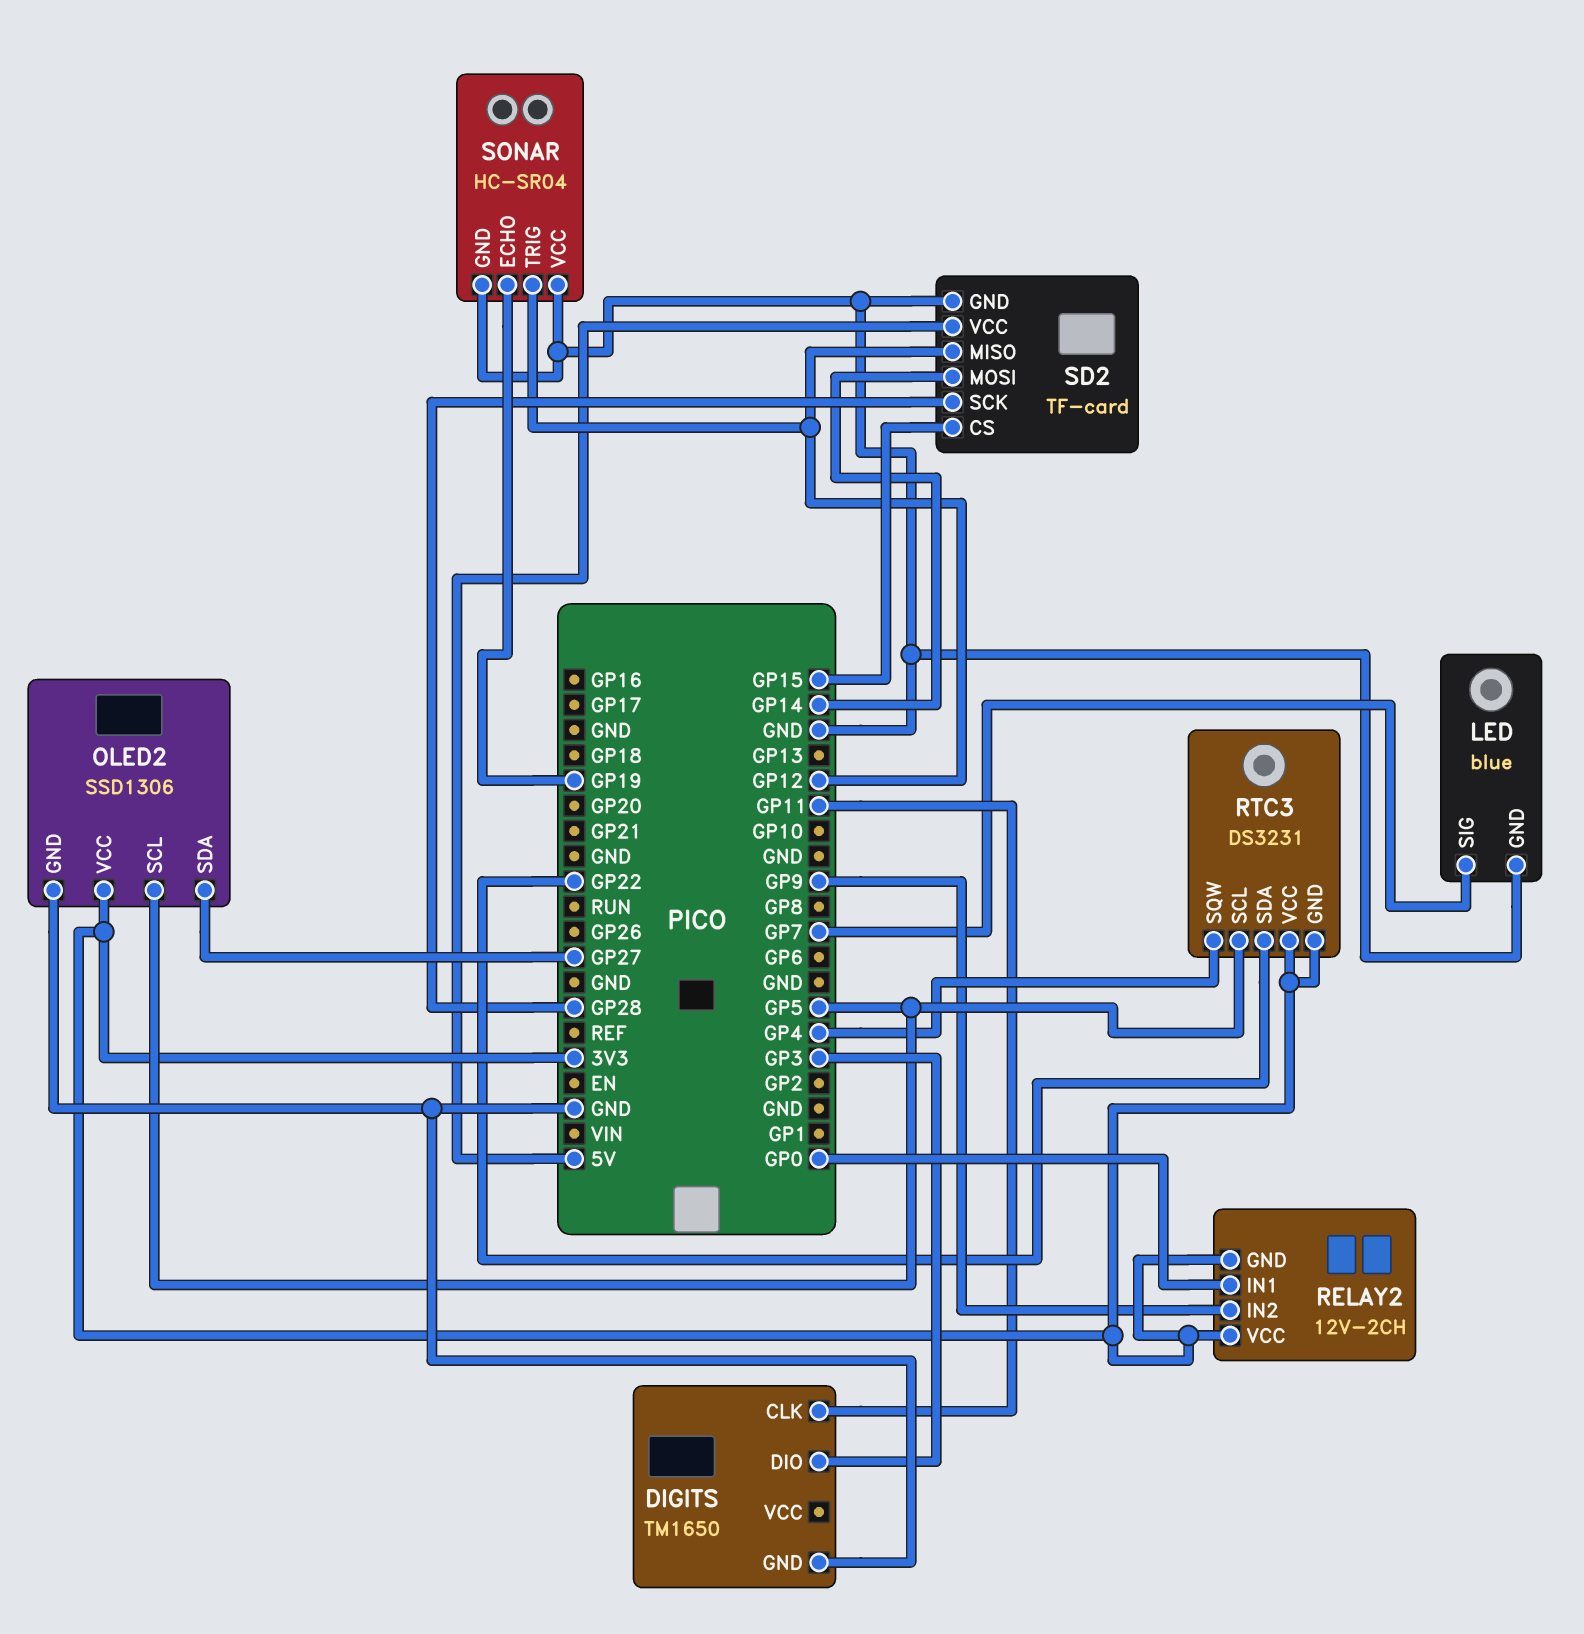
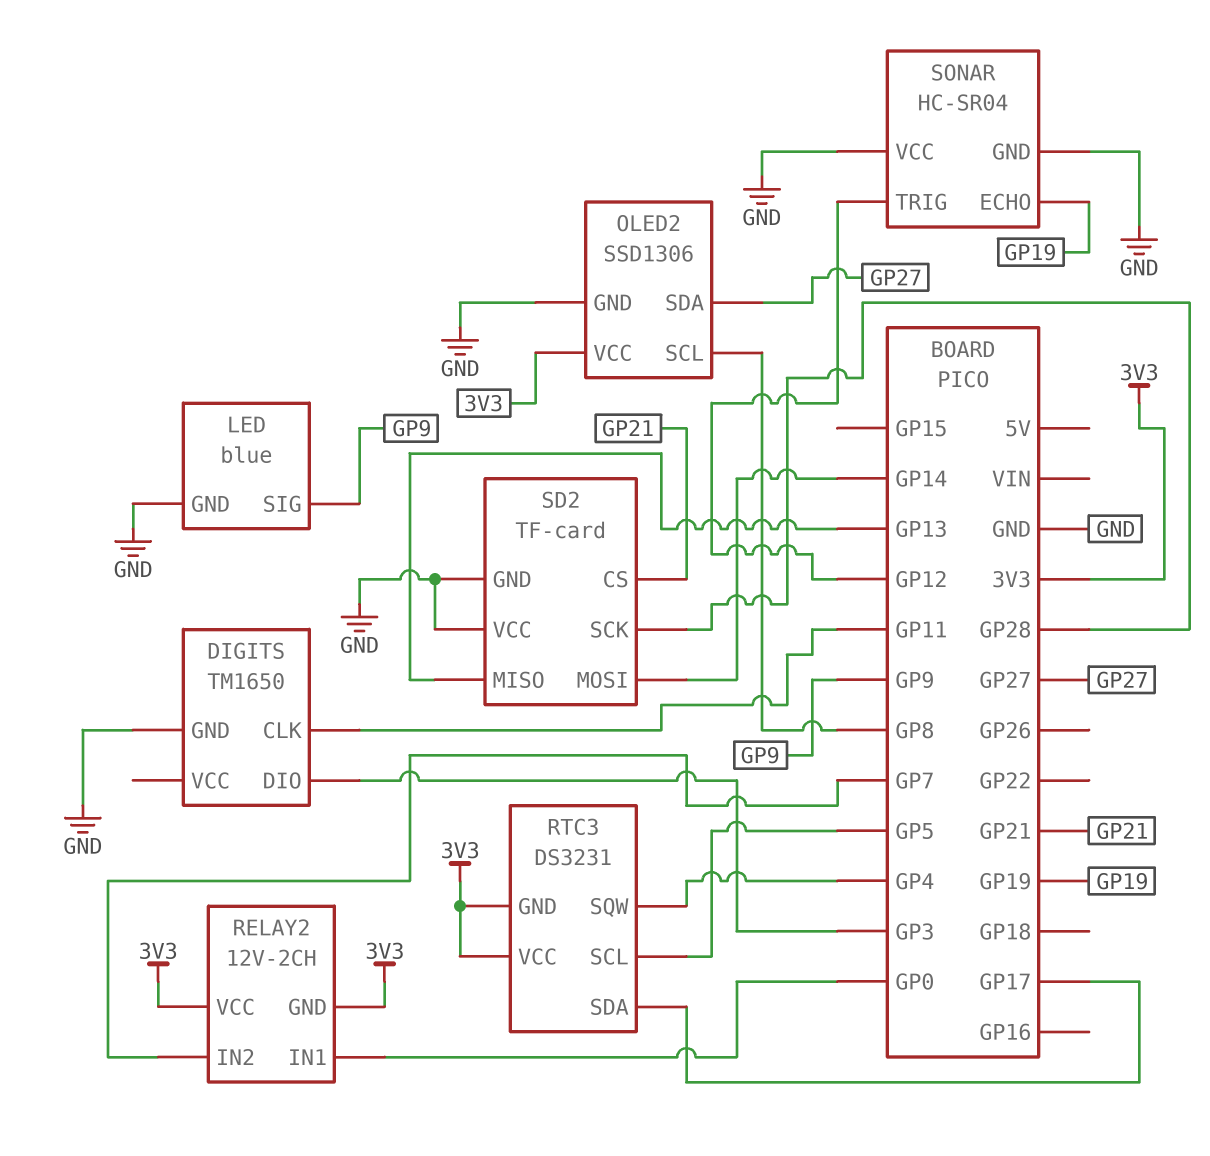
LED pin SIG: GP7 -> GP9
OLED2 pin SCL: GP5 -> GP8
RELAY2 pin IN2: GP9 -> GP7
RTC3 pin SDA: GP22 -> GP17
SD2 pin CS: GP15 -> GP21
SD2 pin MISO: GP12 -> GP13
SD2 pin VCC: 5V -> GND

